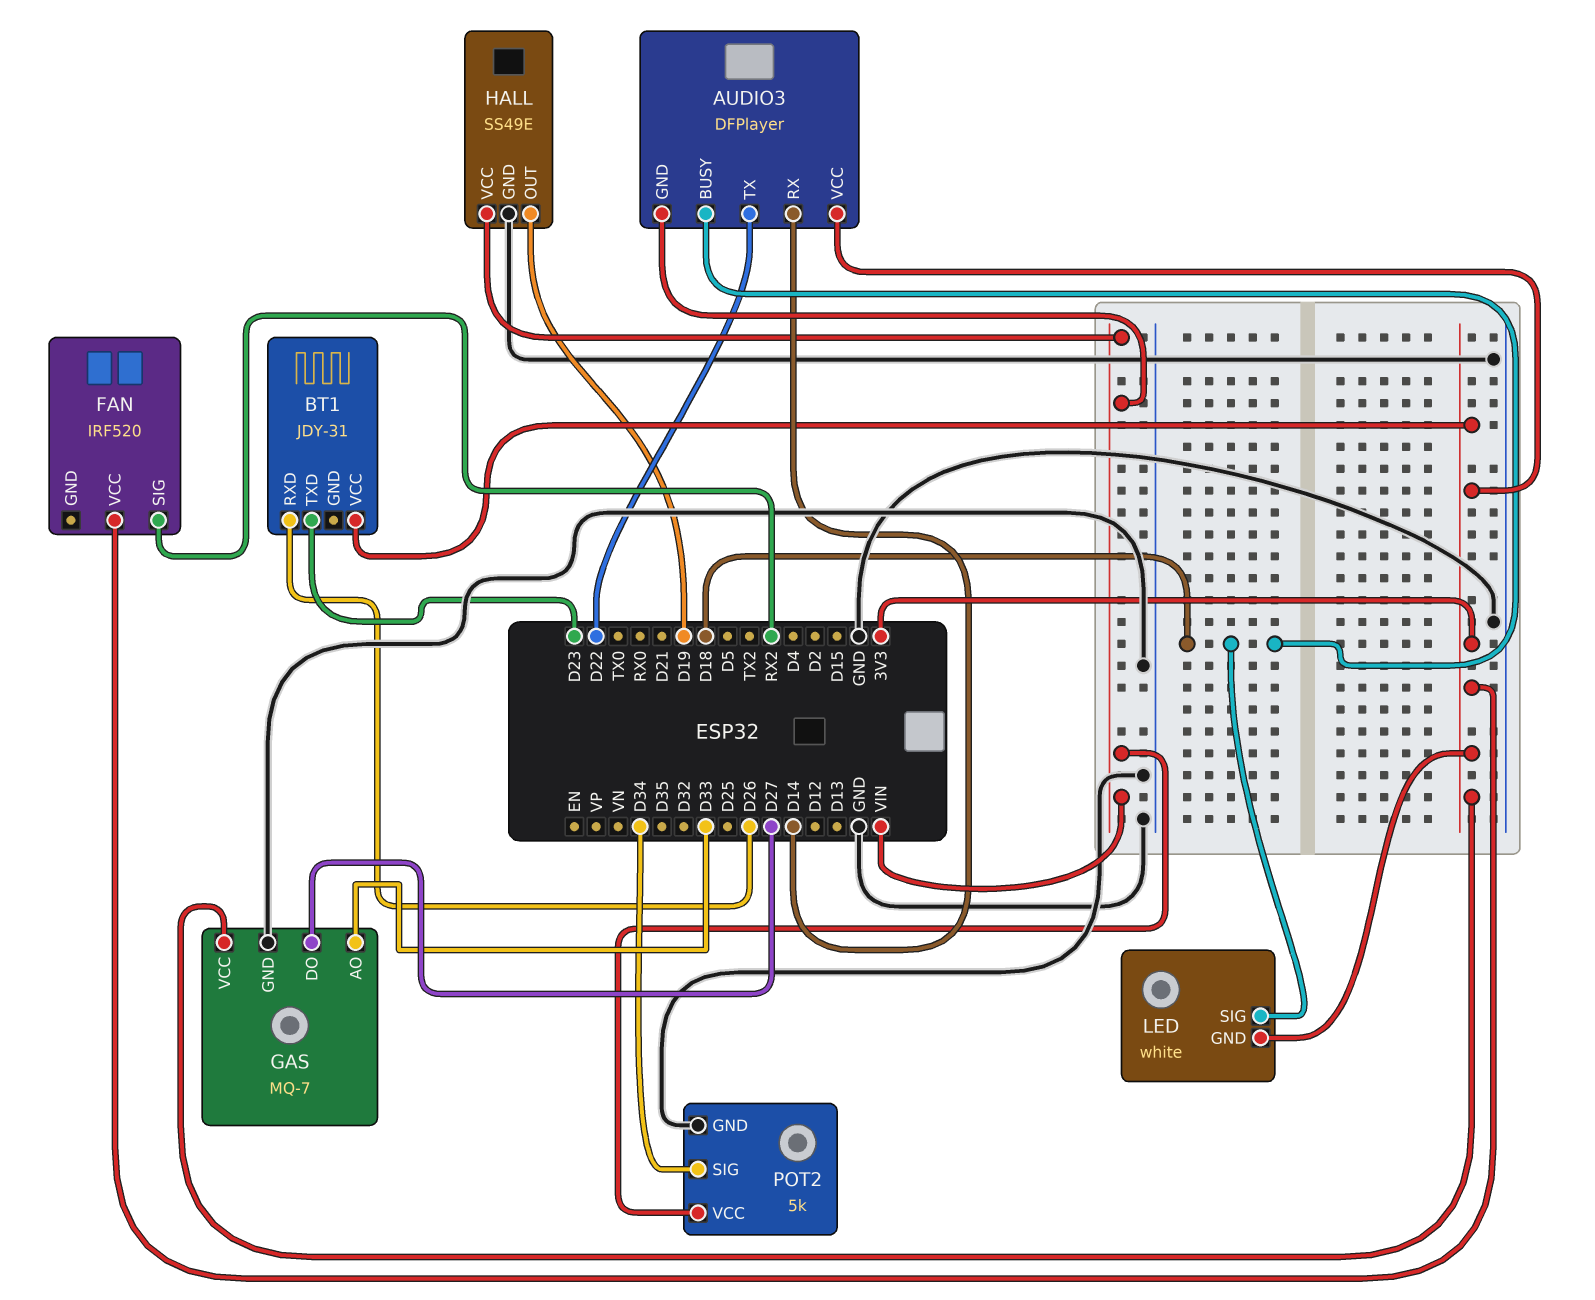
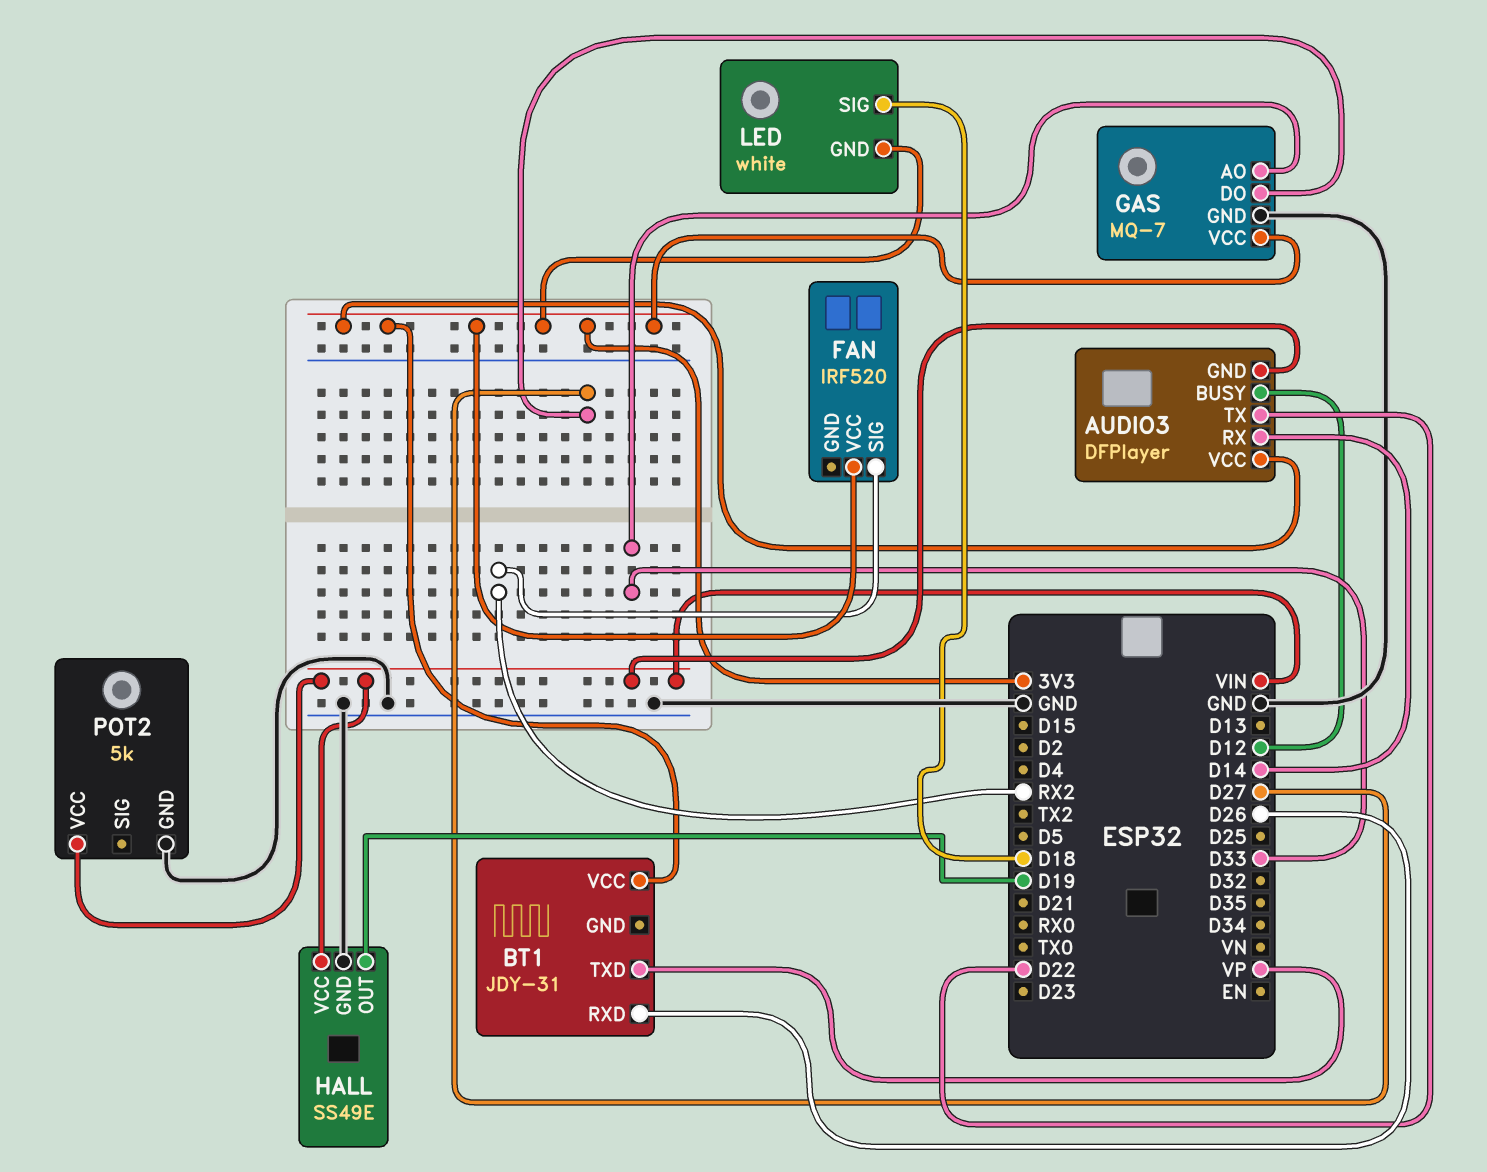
AUDIO3 pin BUSY: D18 -> D12
BT1 pin TXD: D23 -> VP
POT2 pin SIG: D34 -> none

